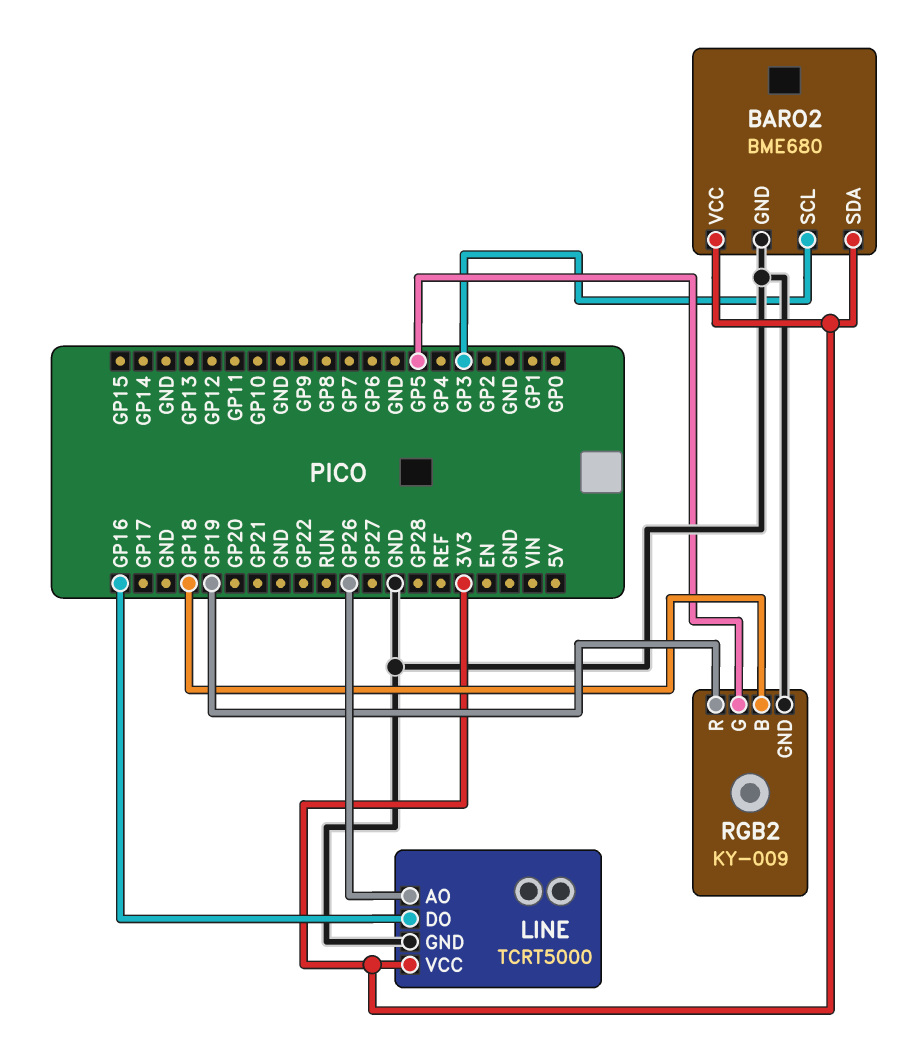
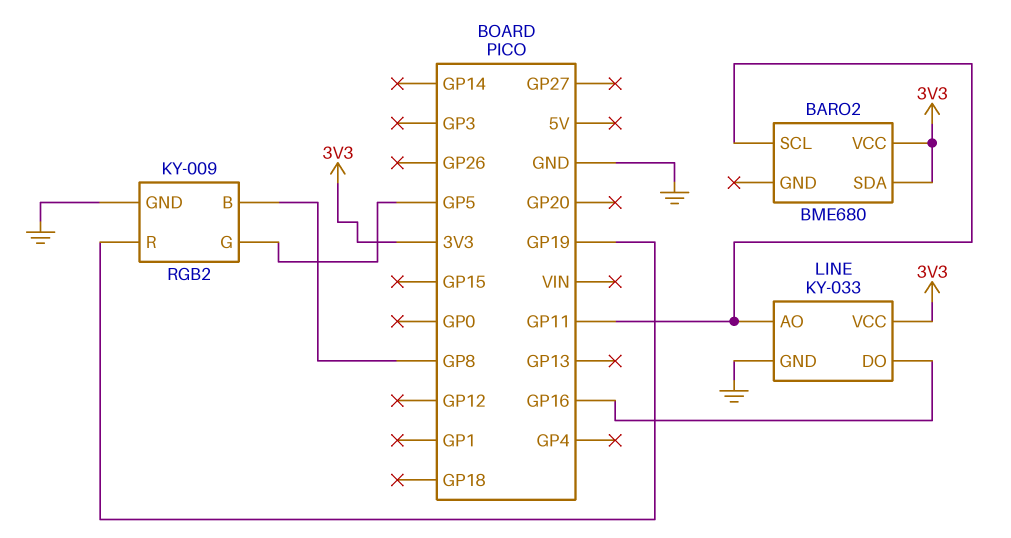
BARO2 pin GND: GND -> none
BARO2 pin SCL: GP3 -> GP11
LINE: TCRT5000 -> KY-033
LINE pin AO: GP26 -> GP11
RGB2 pin B: GP18 -> GP8

